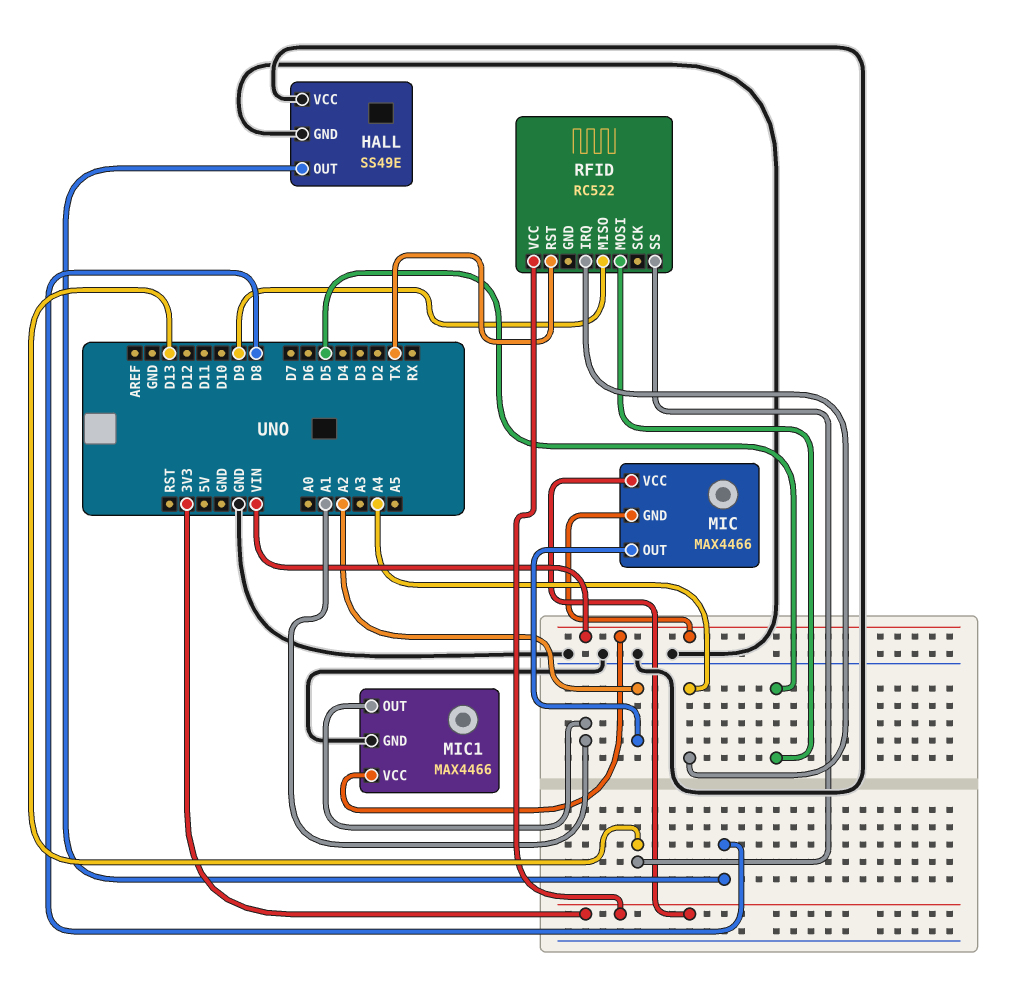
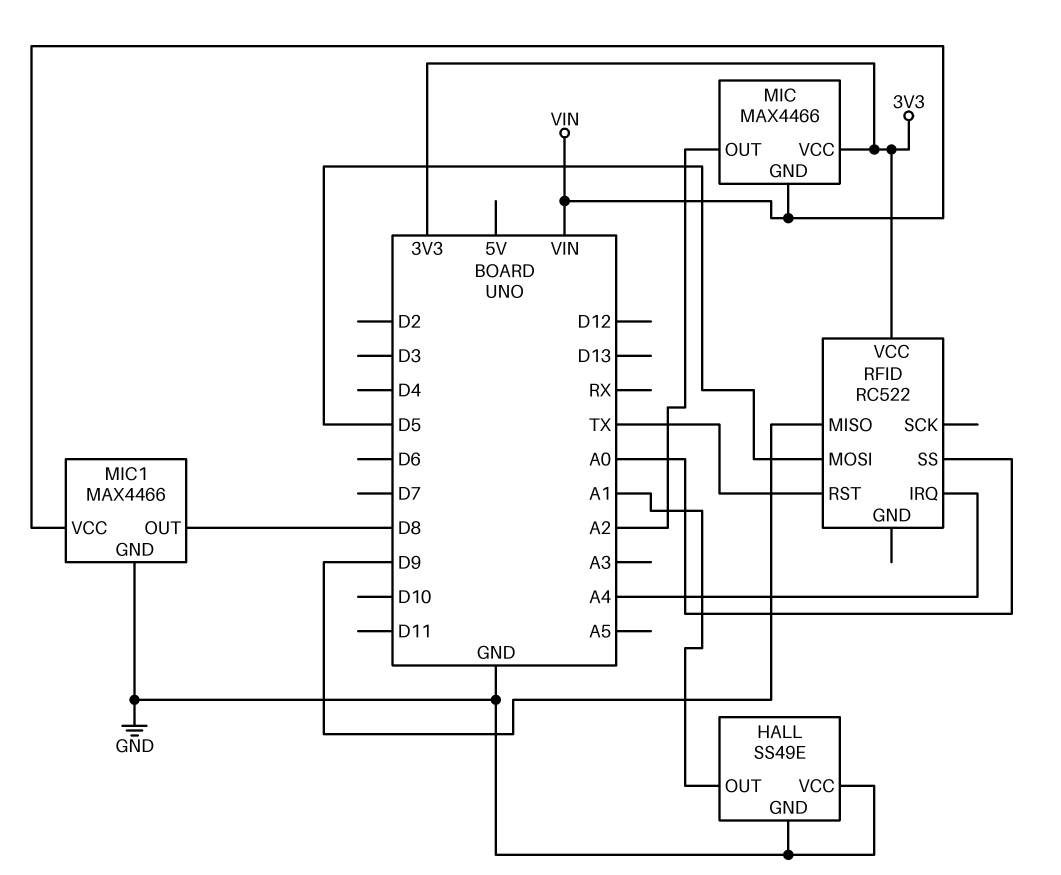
HALL pin OUT: D8 -> A1
MIC1 pin OUT: A1 -> D8
RFID pin SS: D13 -> A0

